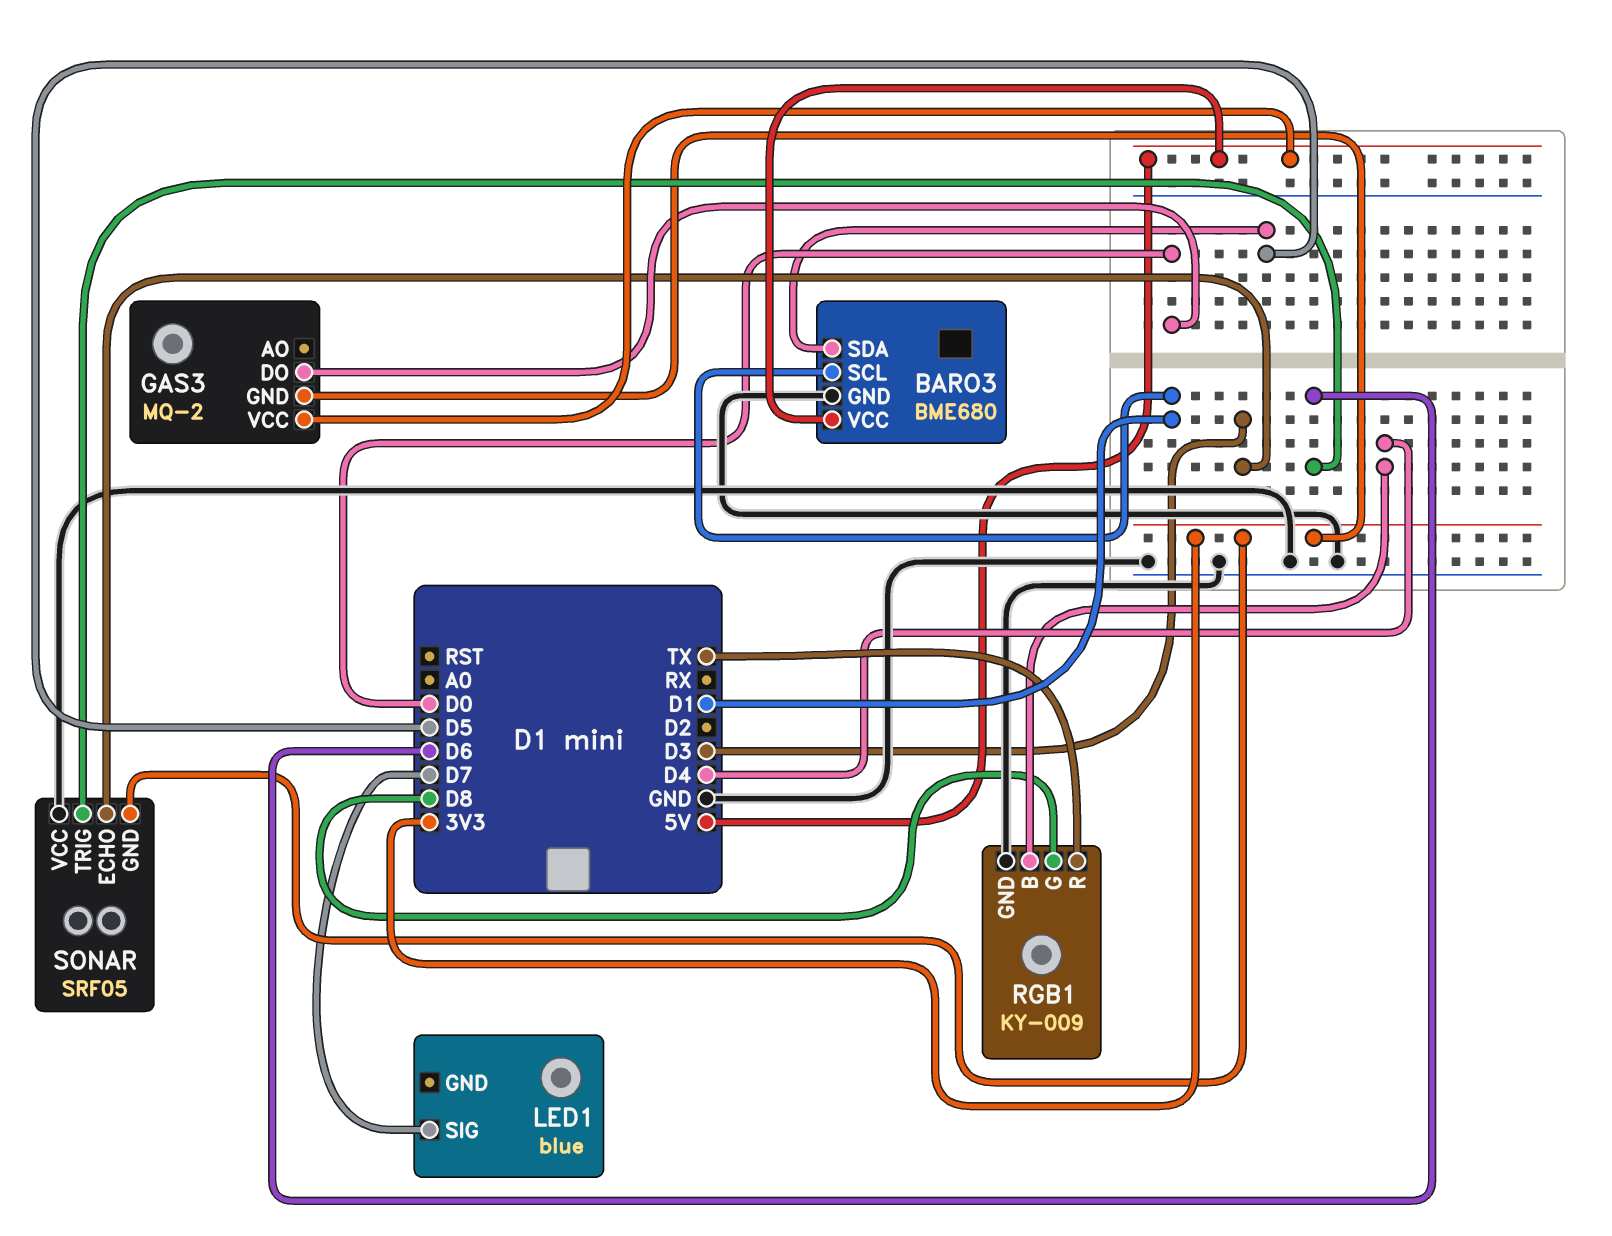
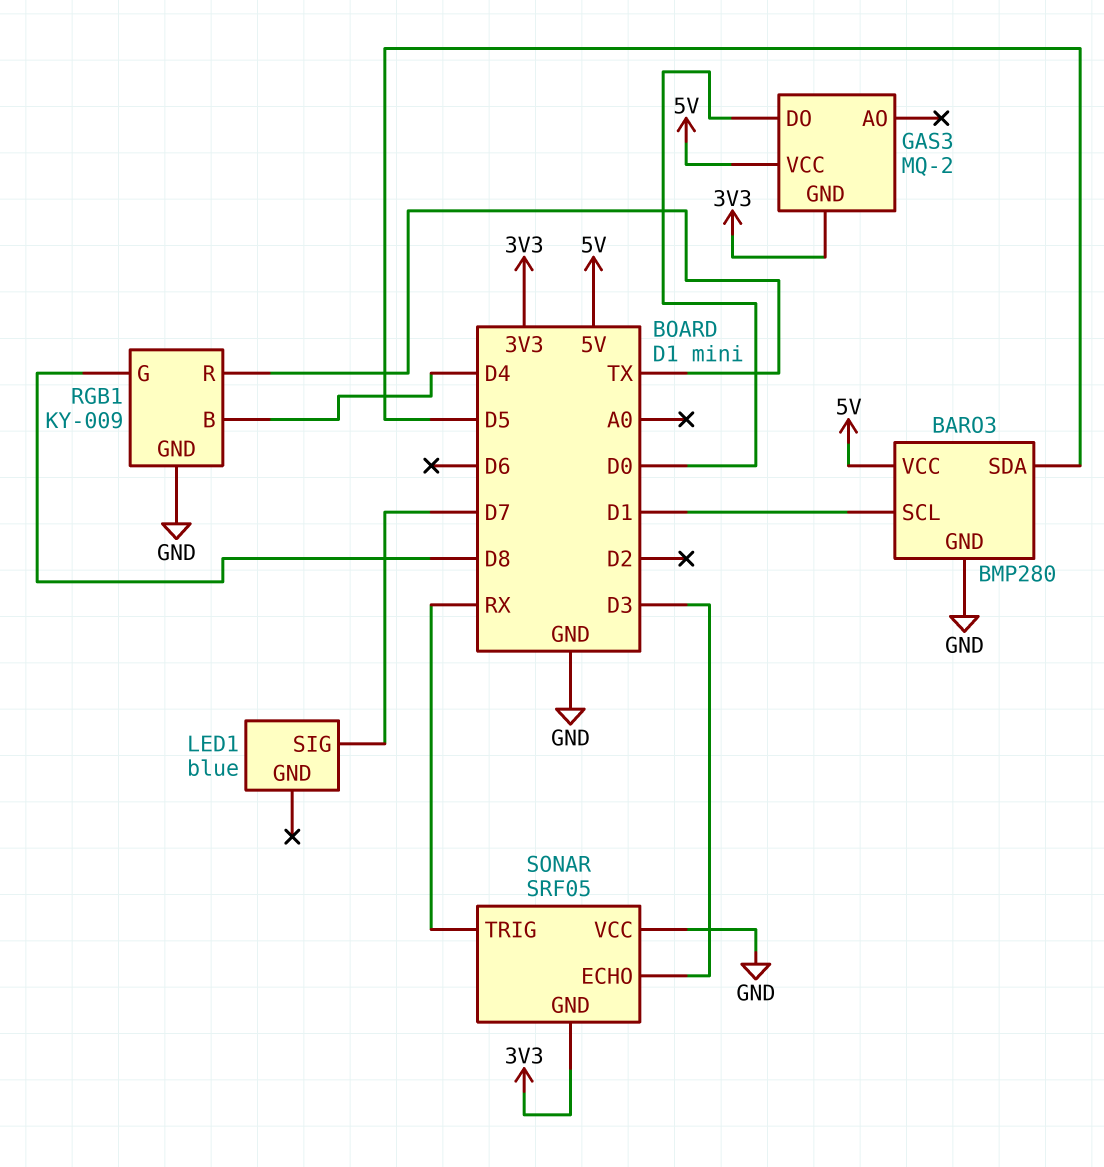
BARO3: BME680 -> BMP280
SONAR pin TRIG: D6 -> RX

